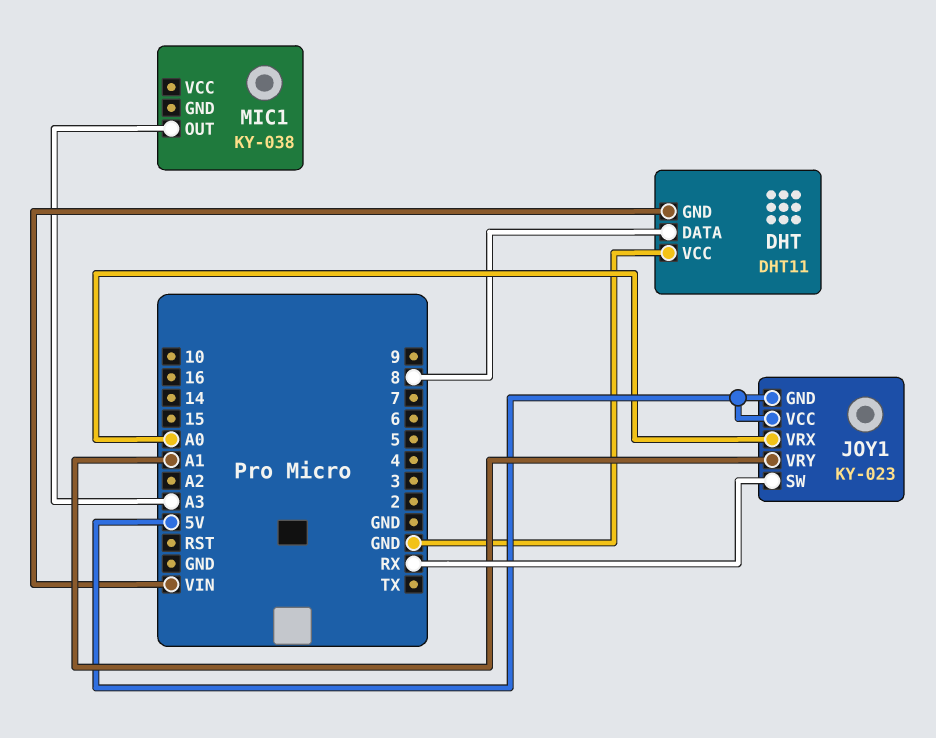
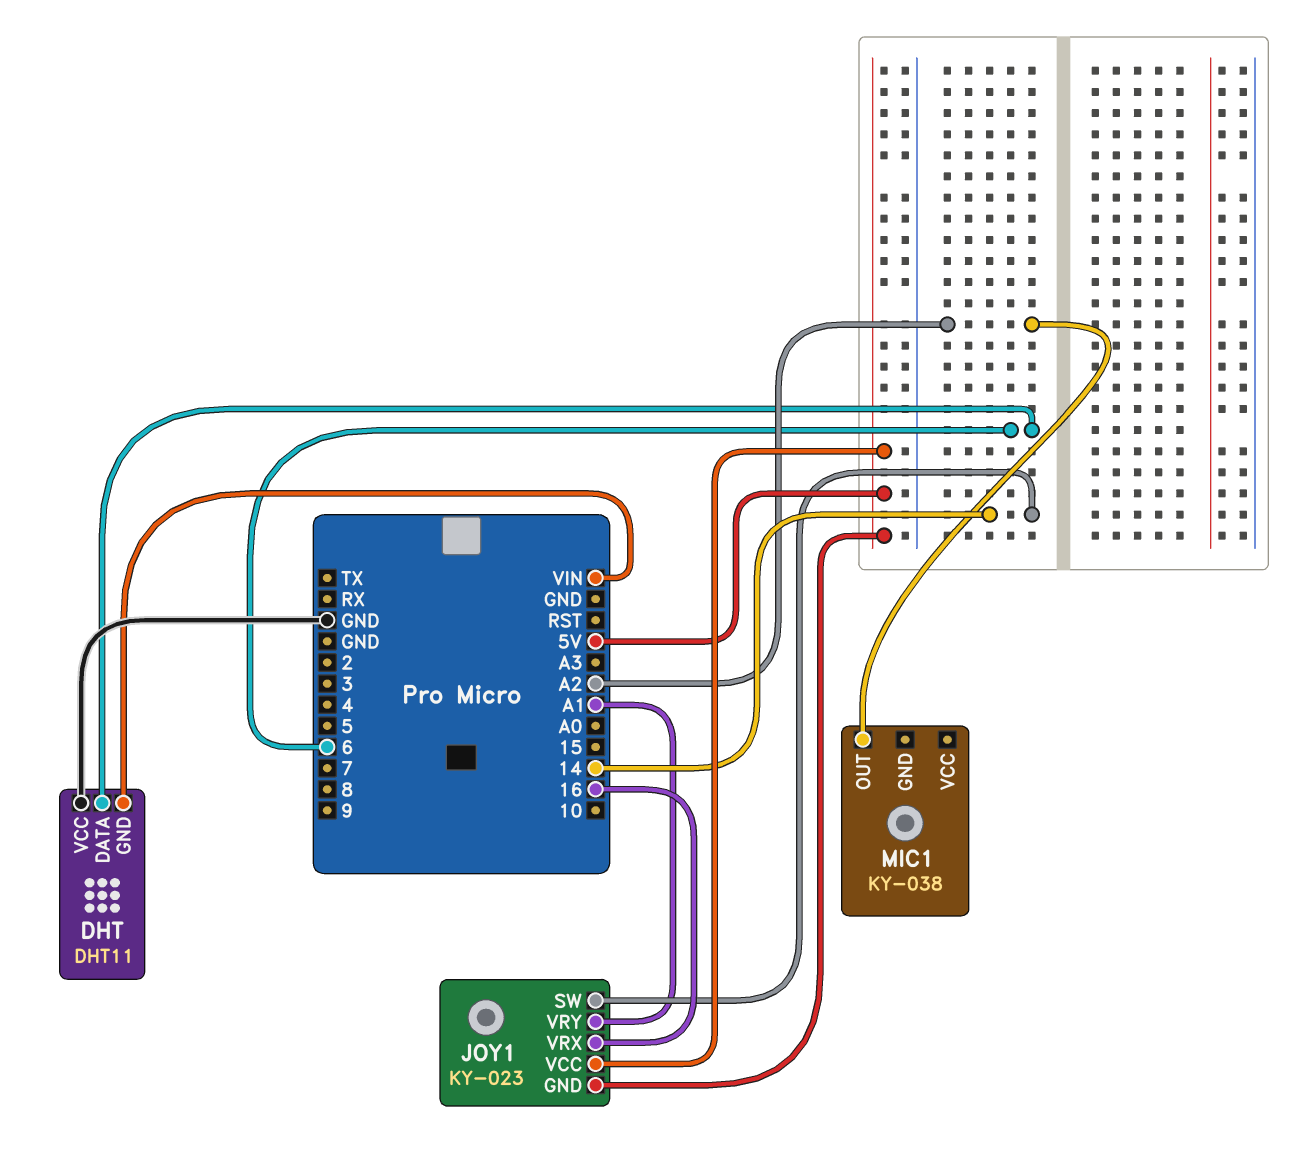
DHT pin DATA: 8 -> 6
JOY1 pin SW: RX -> 14
JOY1 pin VRX: A0 -> 16
MIC1 pin OUT: A3 -> A2

